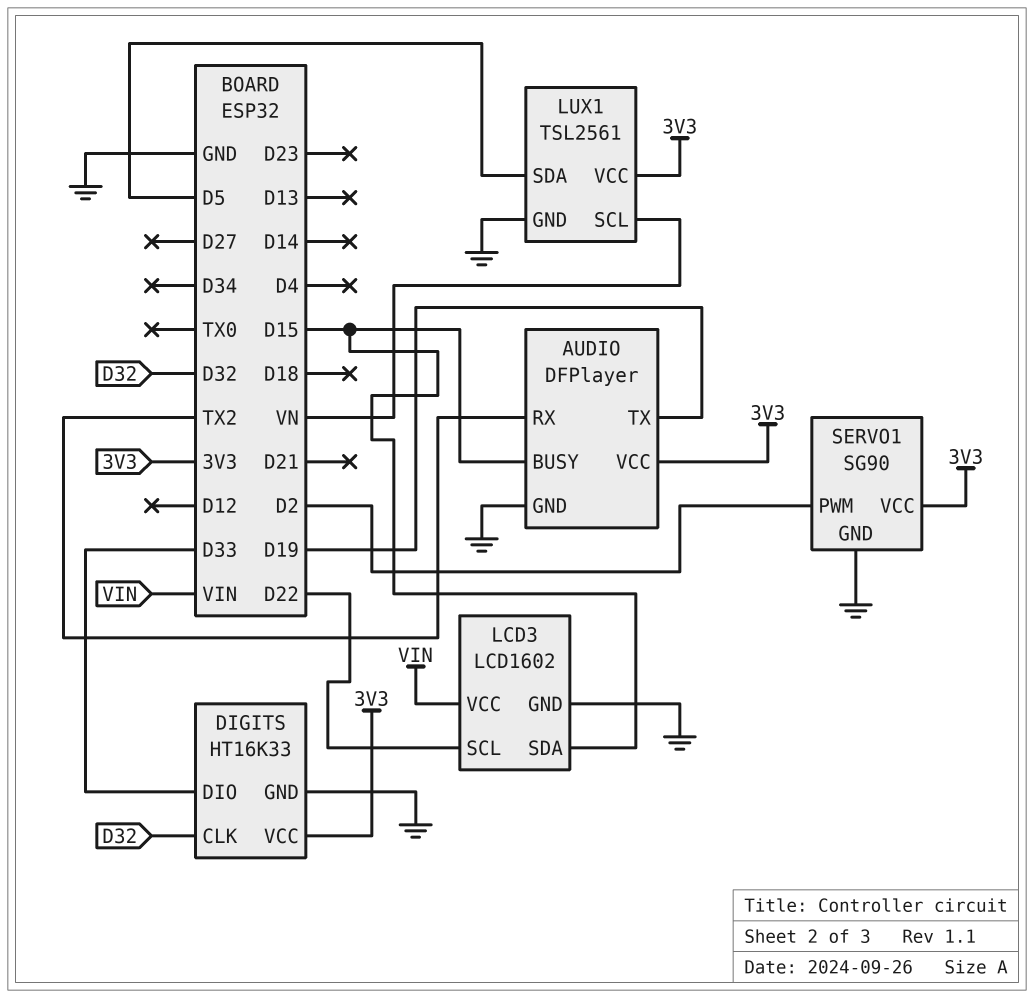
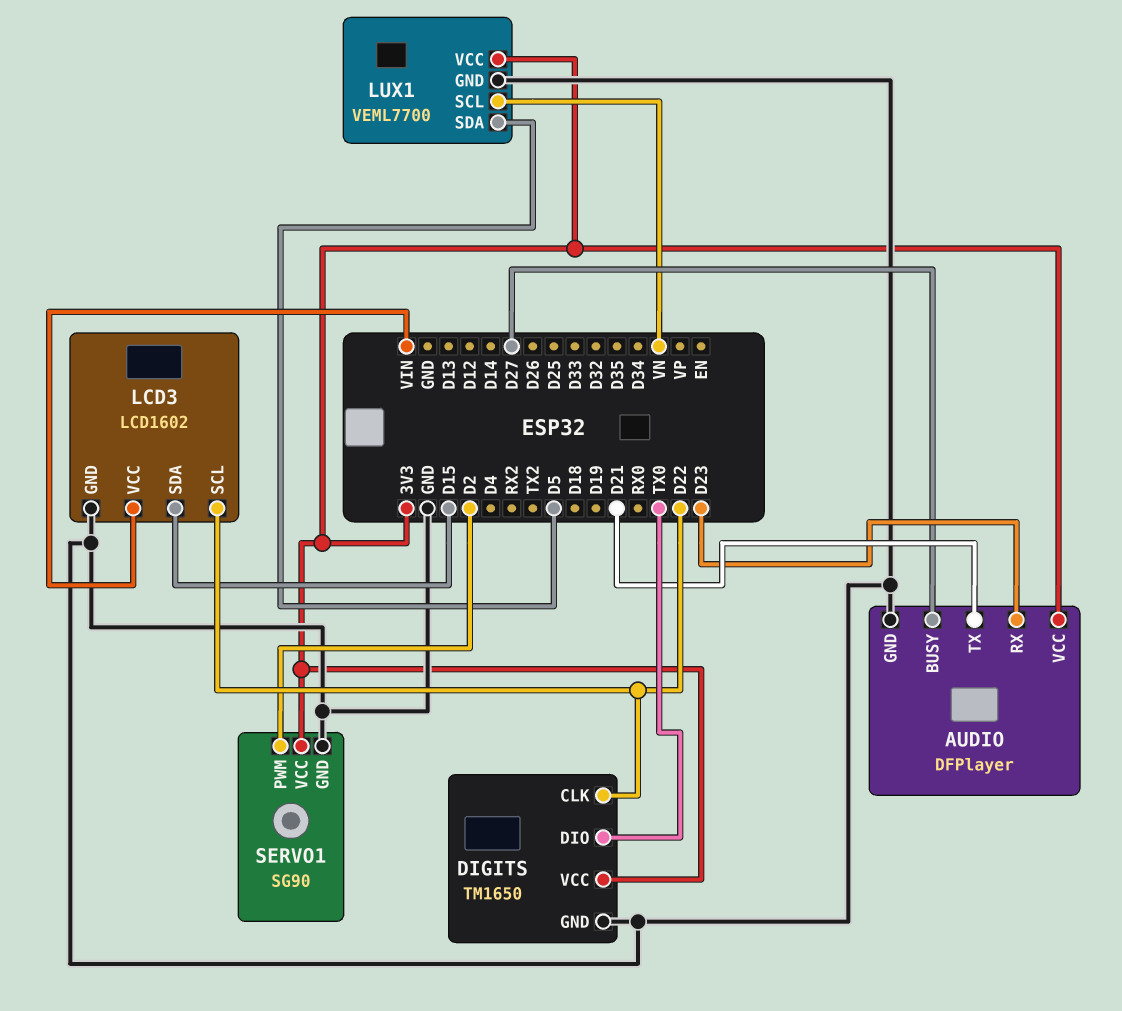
AUDIO pin BUSY: D15 -> D27
AUDIO pin RX: TX2 -> D23
AUDIO pin TX: D19 -> D21
DIGITS: HT16K33 -> TM1650
DIGITS pin CLK: D32 -> D22
DIGITS pin DIO: D33 -> TX0
LUX1: TSL2561 -> VEML7700

